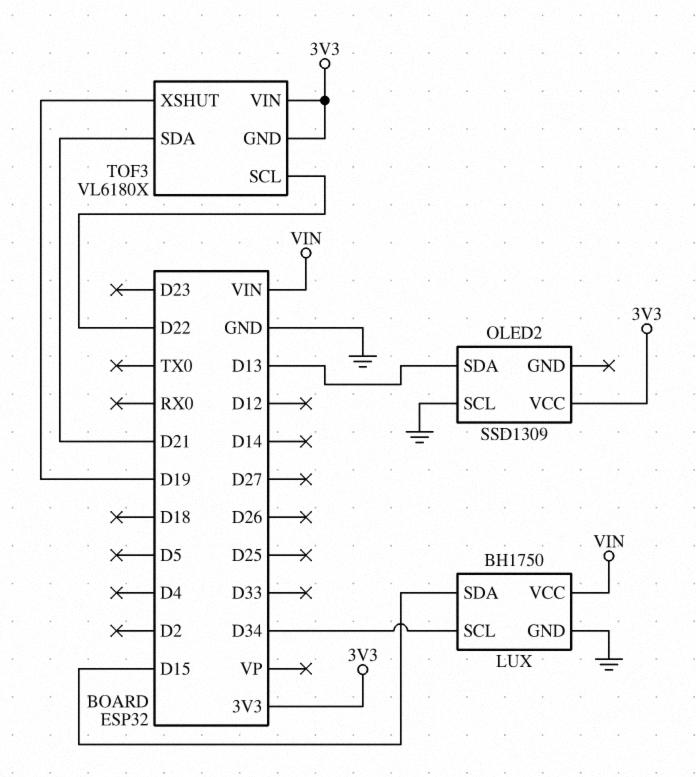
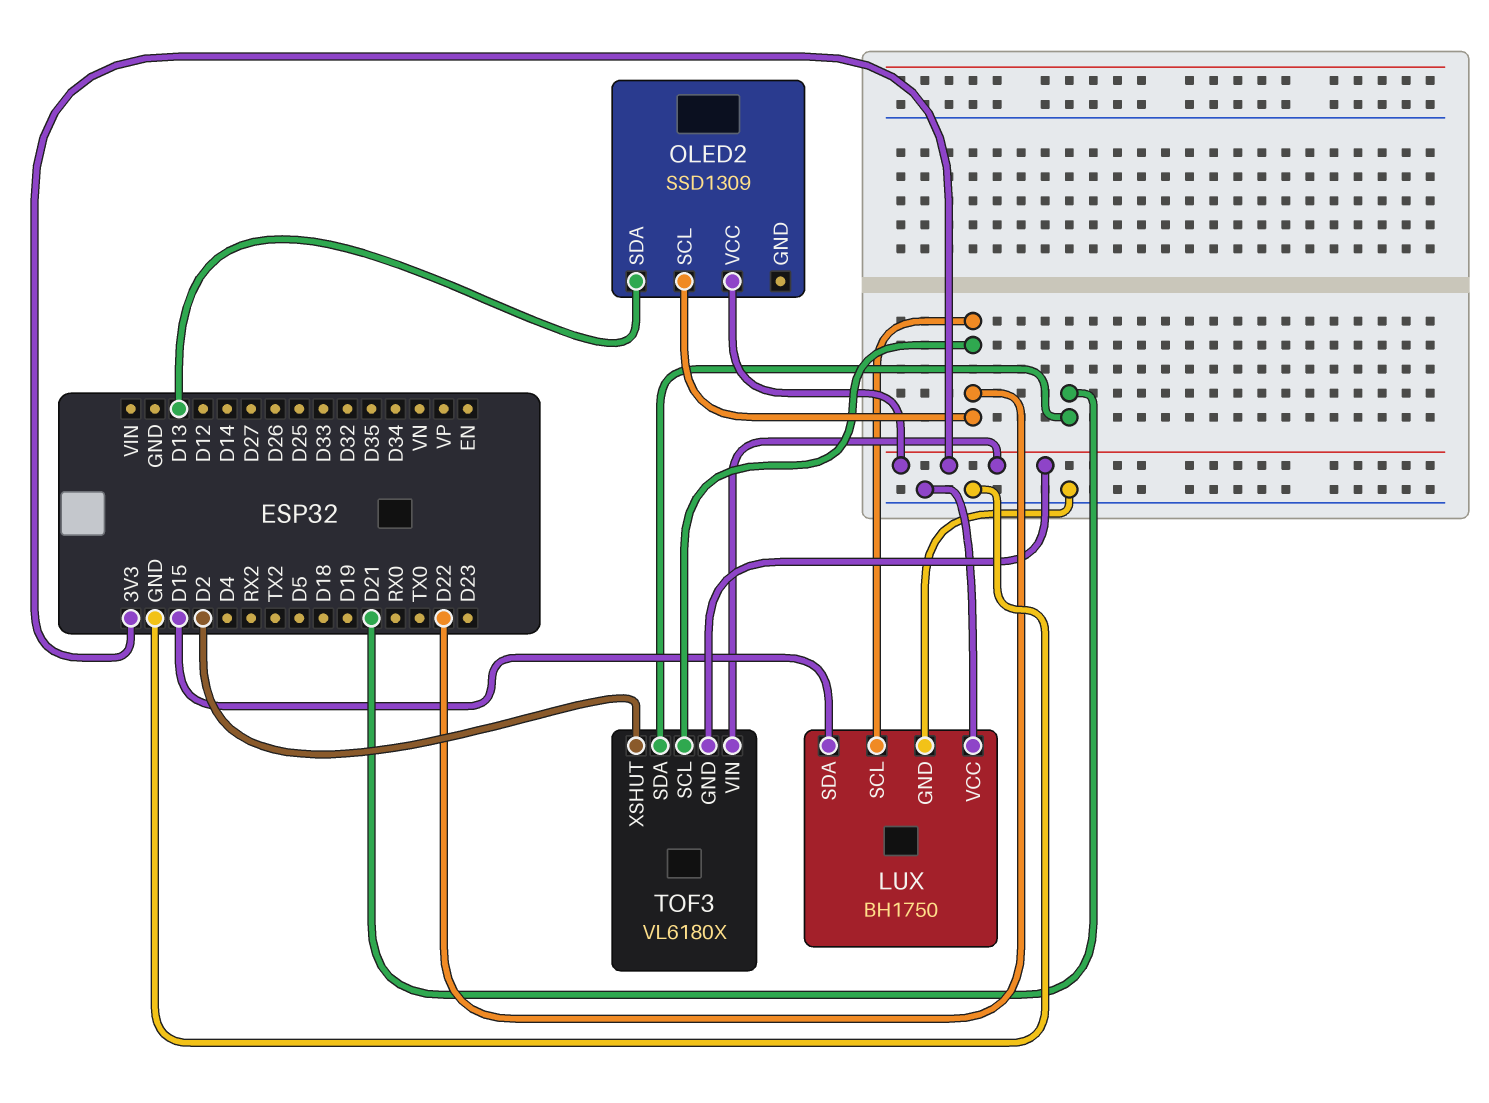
LUX pin SCL: D34 -> D22
LUX pin VCC: VIN -> GND
OLED2 pin SCL: GND -> D22
TOF3 pin XSHUT: D19 -> D2

